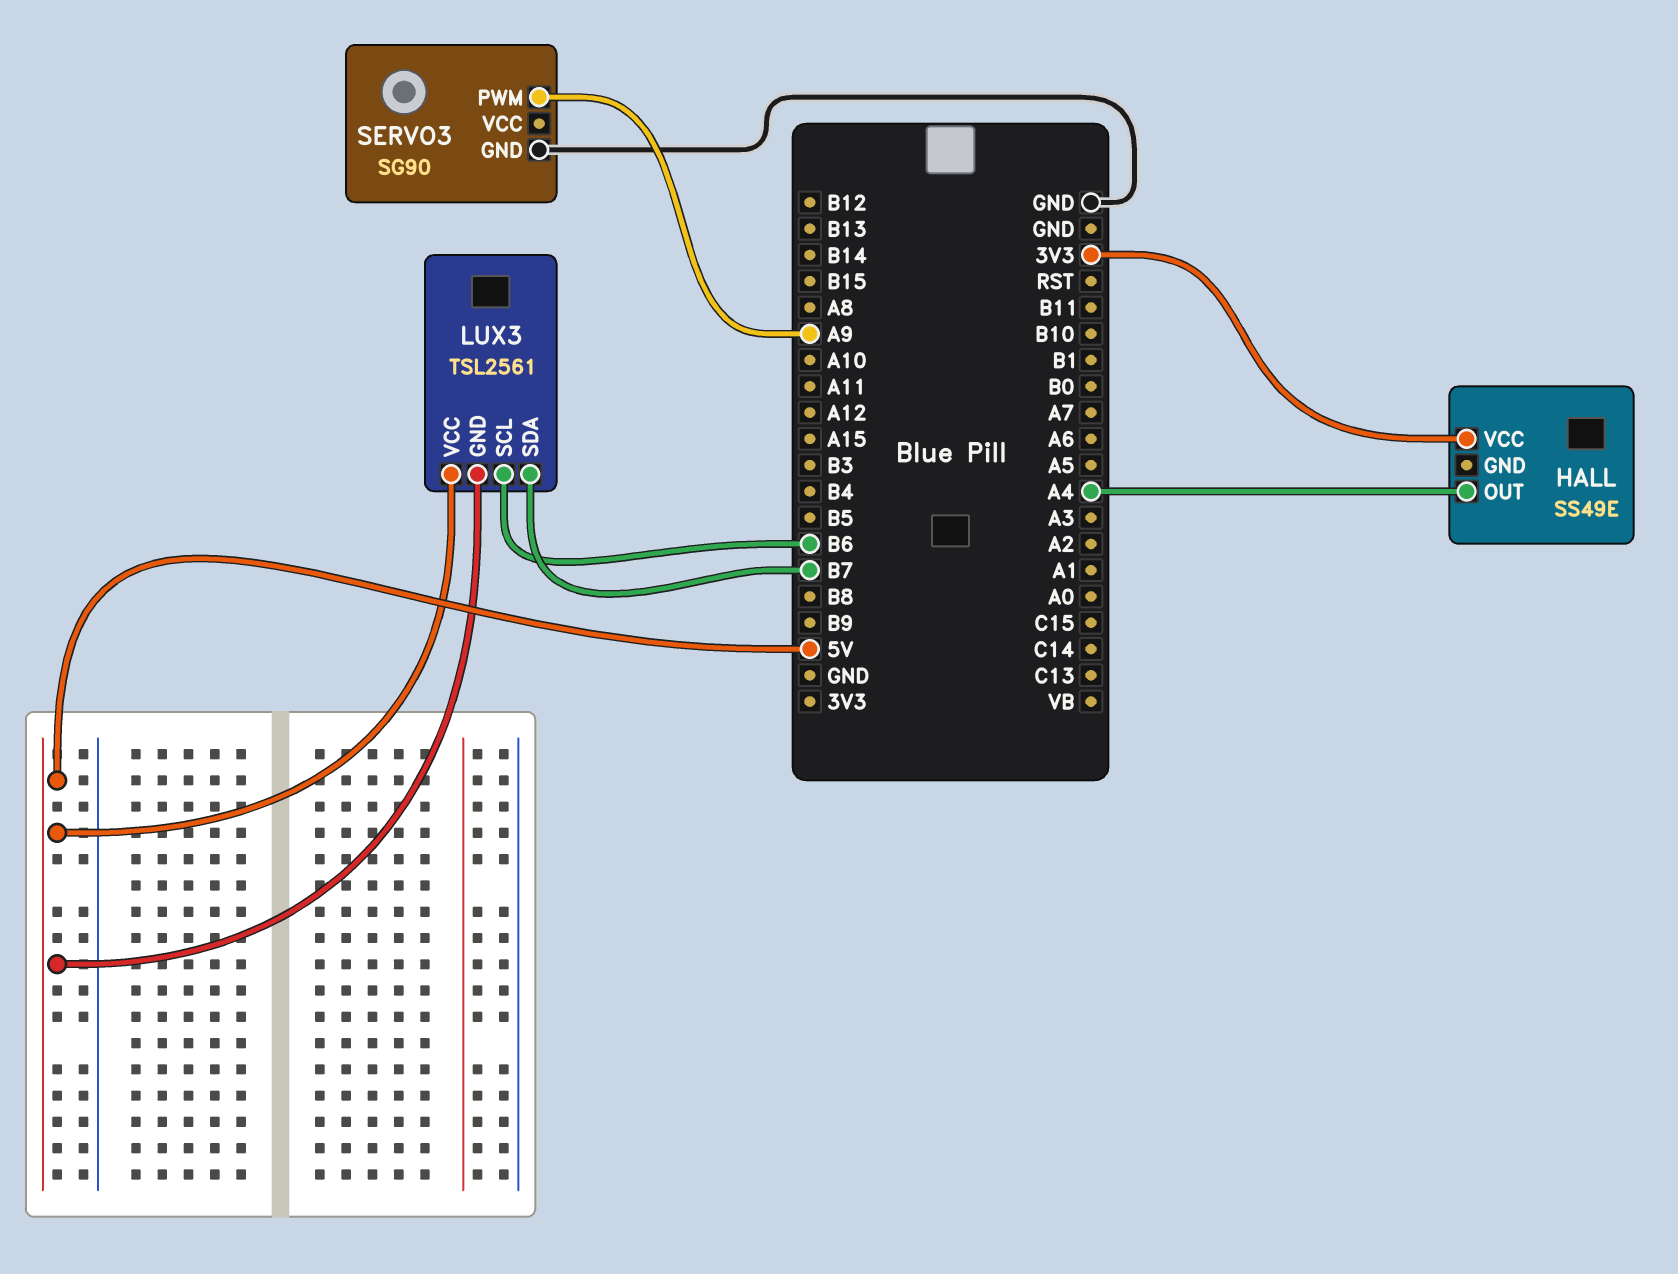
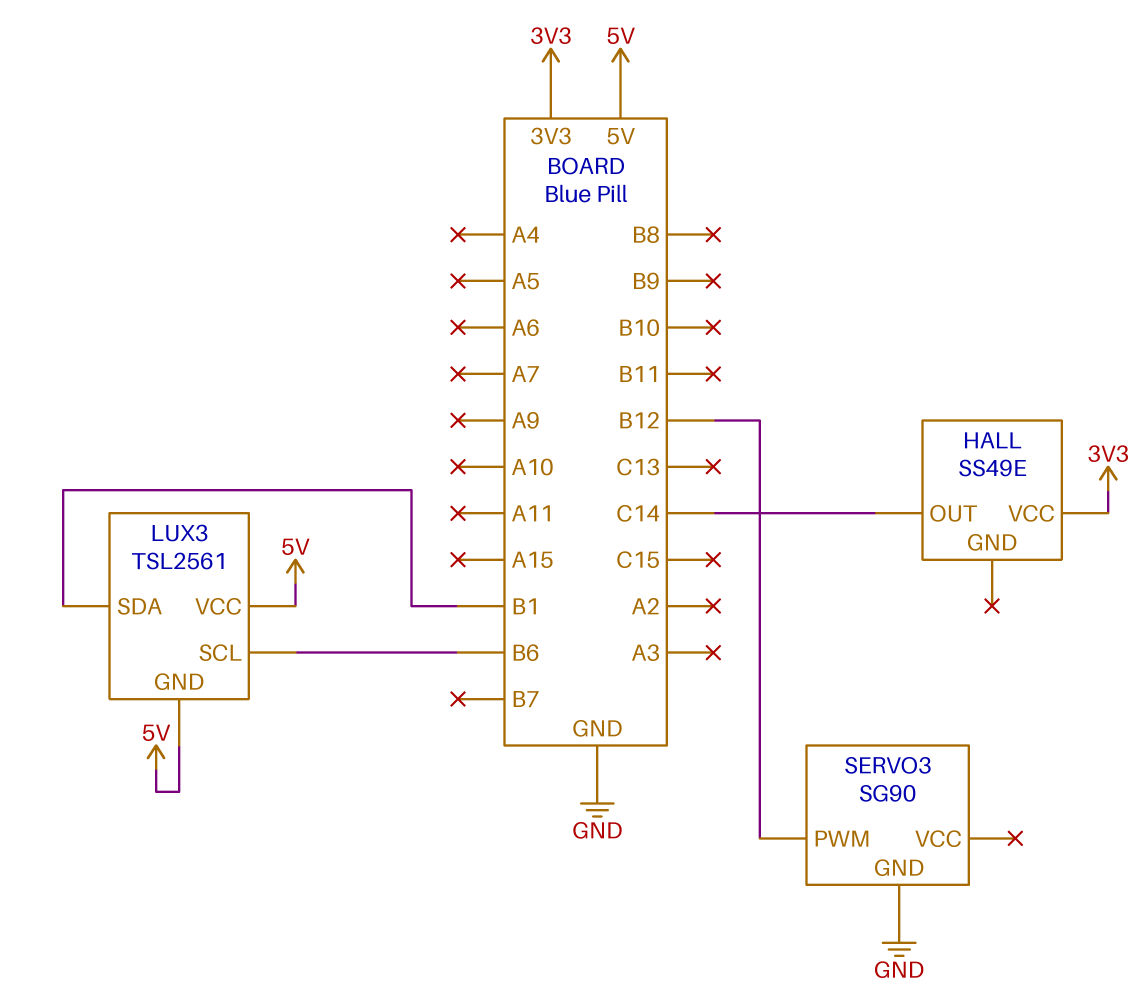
HALL pin OUT: A4 -> C14
LUX3 pin SDA: B7 -> B1
SERVO3 pin PWM: A9 -> B12

